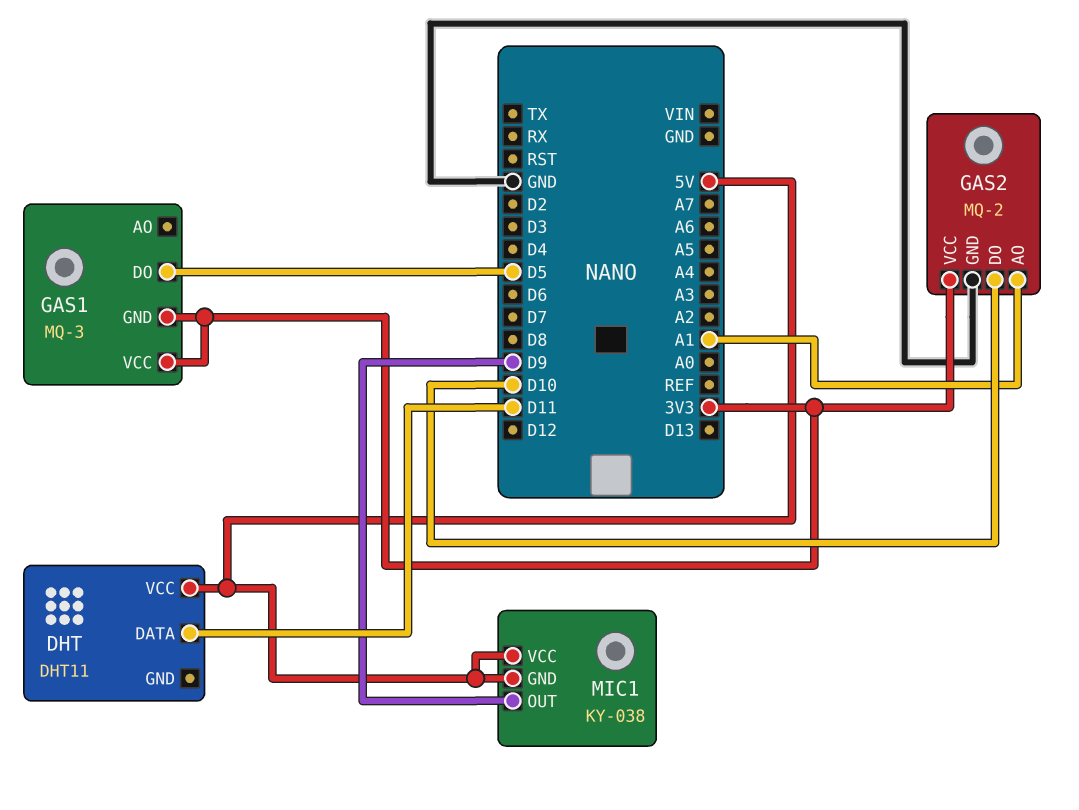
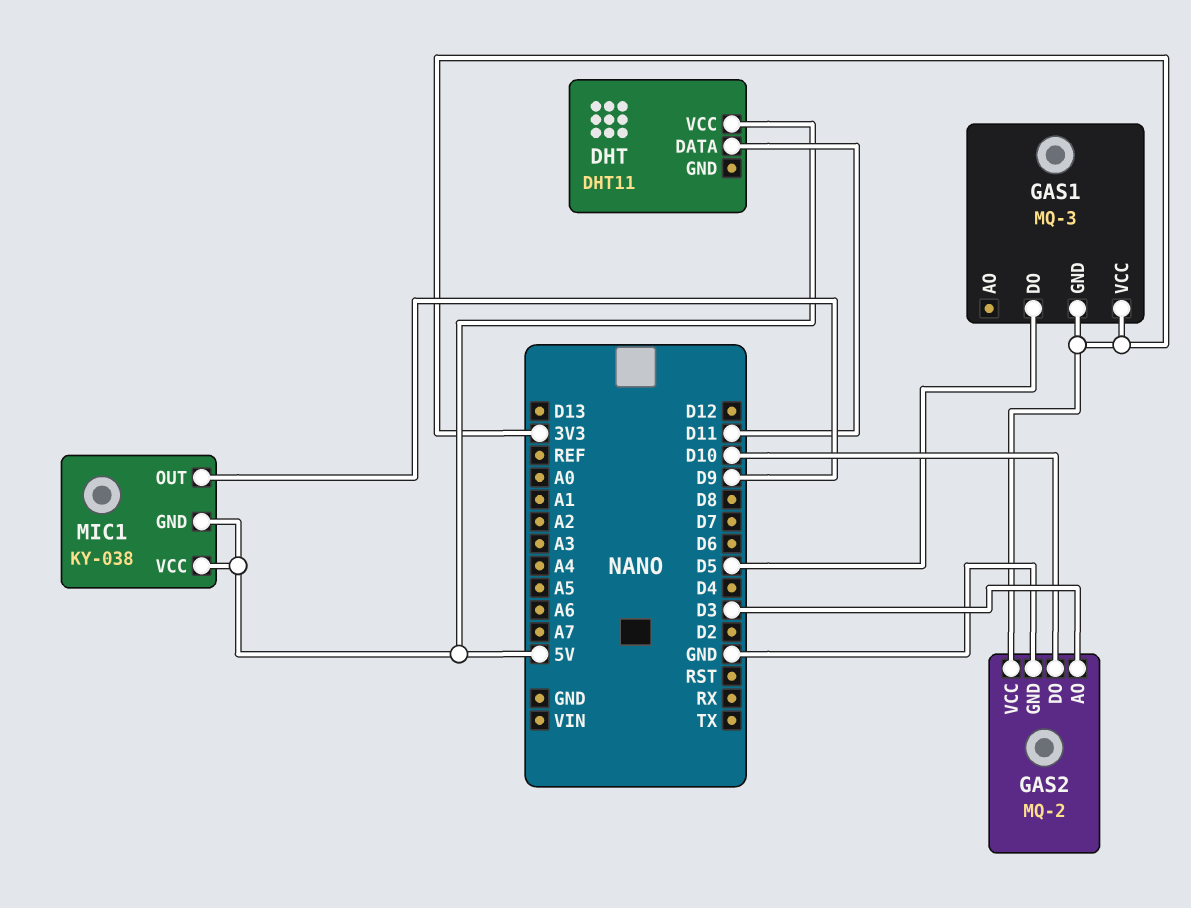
GAS2 pin AO: A1 -> D3

